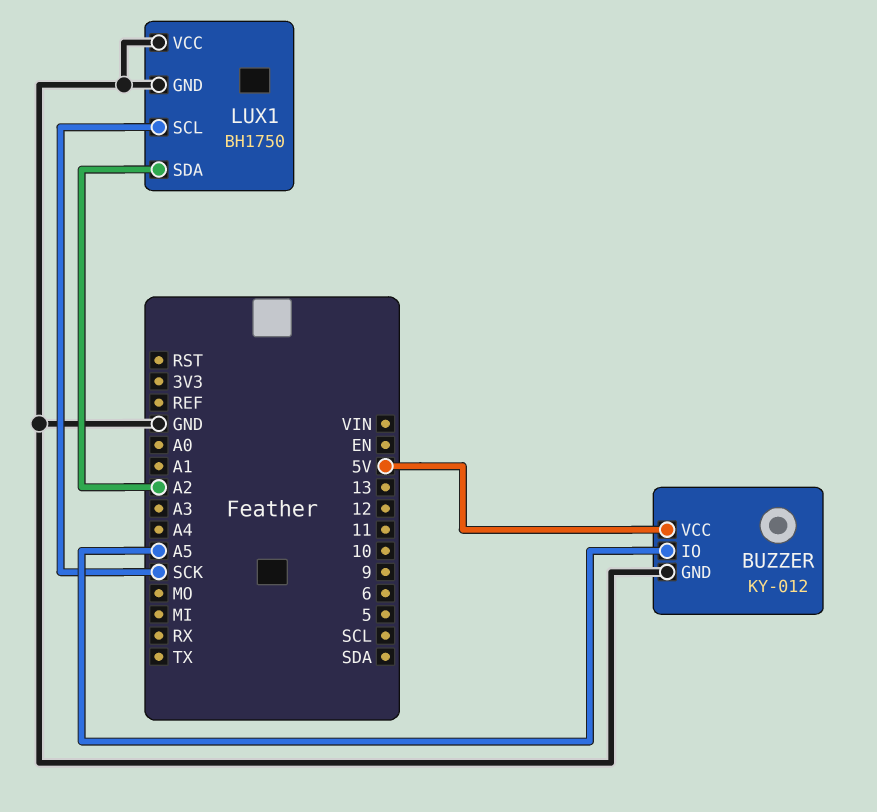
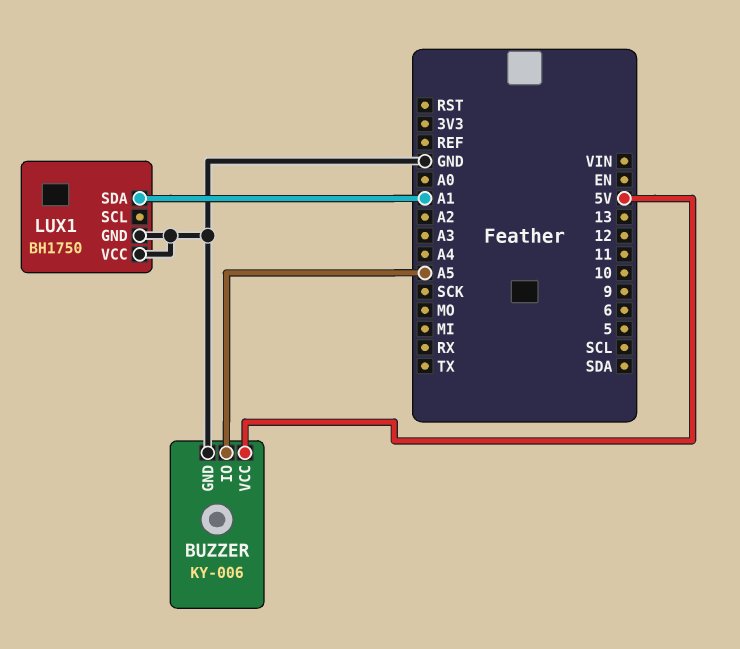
BUZZER: KY-012 -> KY-006
LUX1 pin SCL: SCK -> none
LUX1 pin SDA: A2 -> A1

